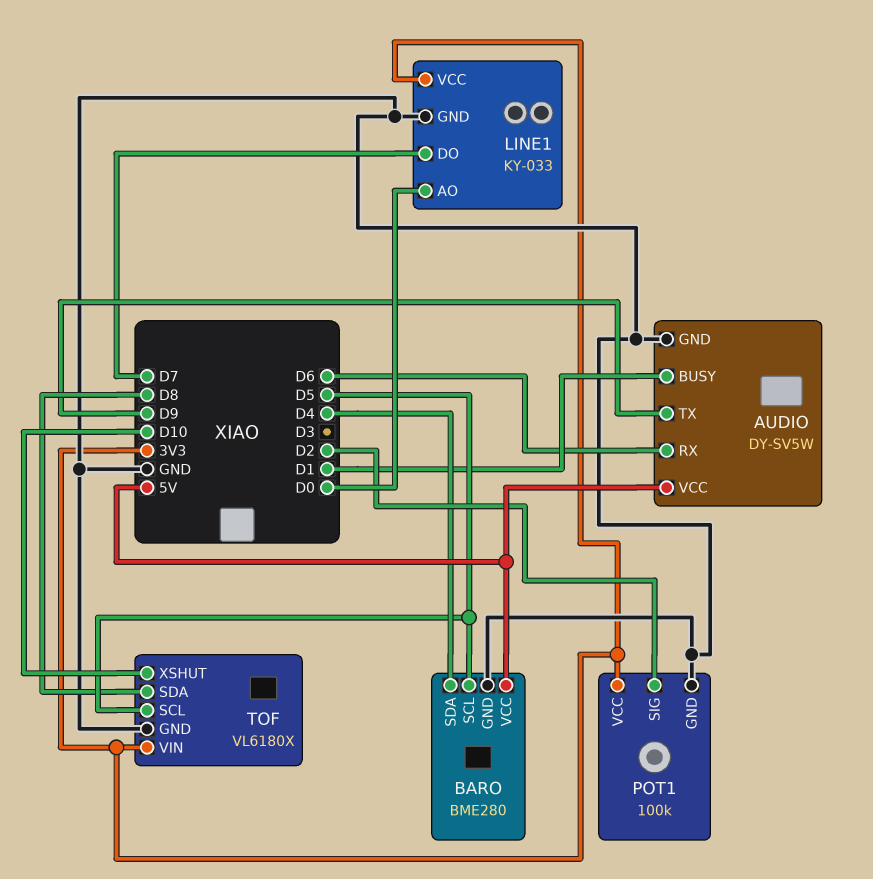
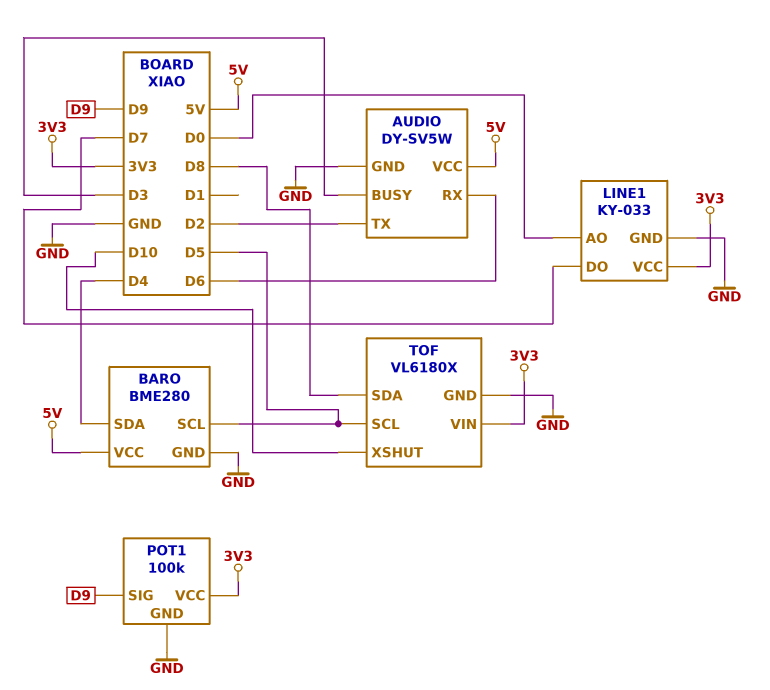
AUDIO pin BUSY: D1 -> D3
AUDIO pin TX: D9 -> D2
POT1 pin SIG: D2 -> D9

